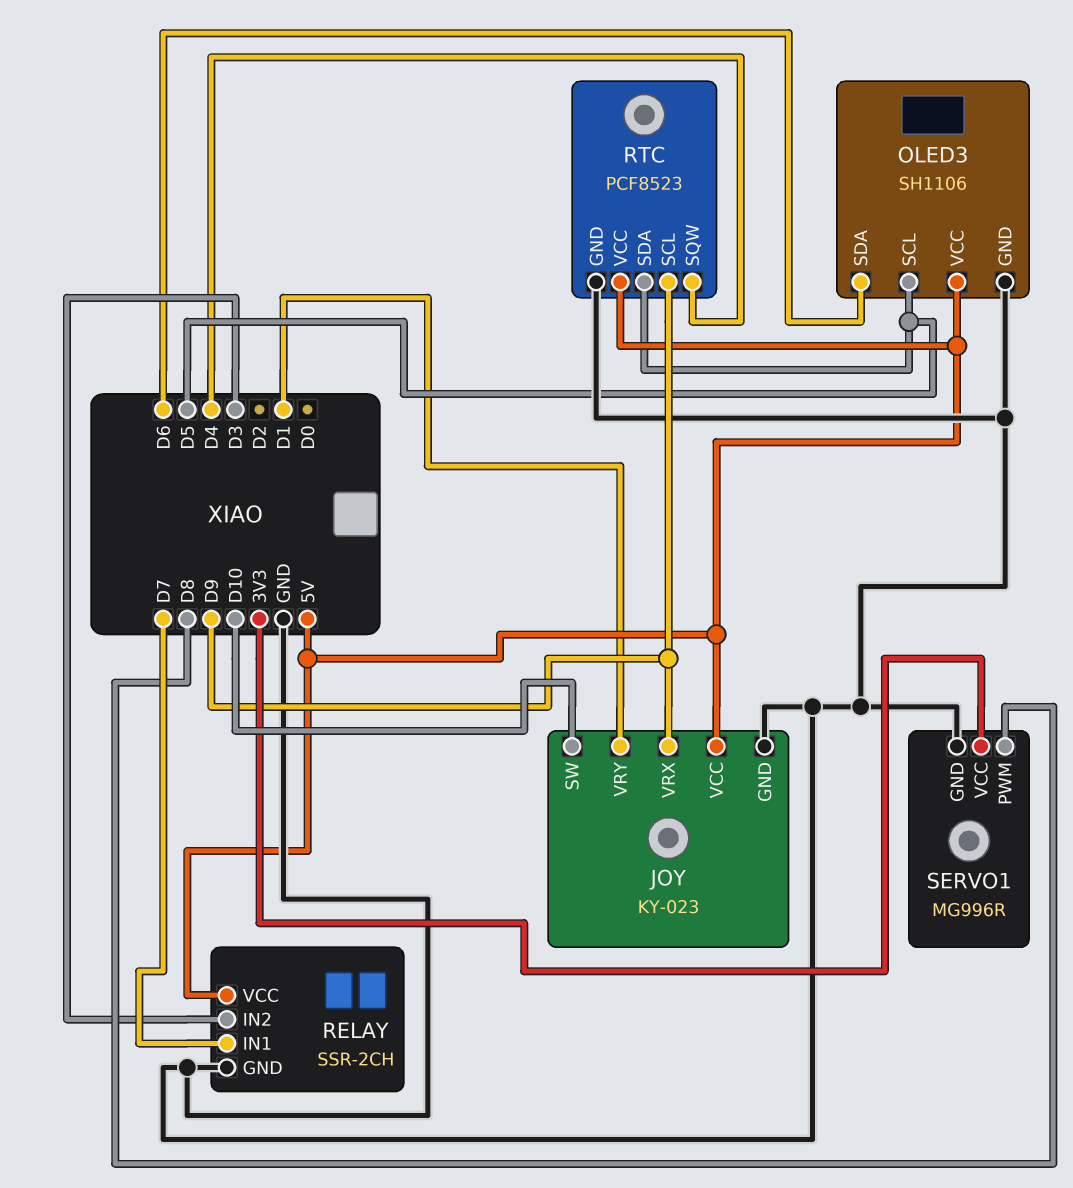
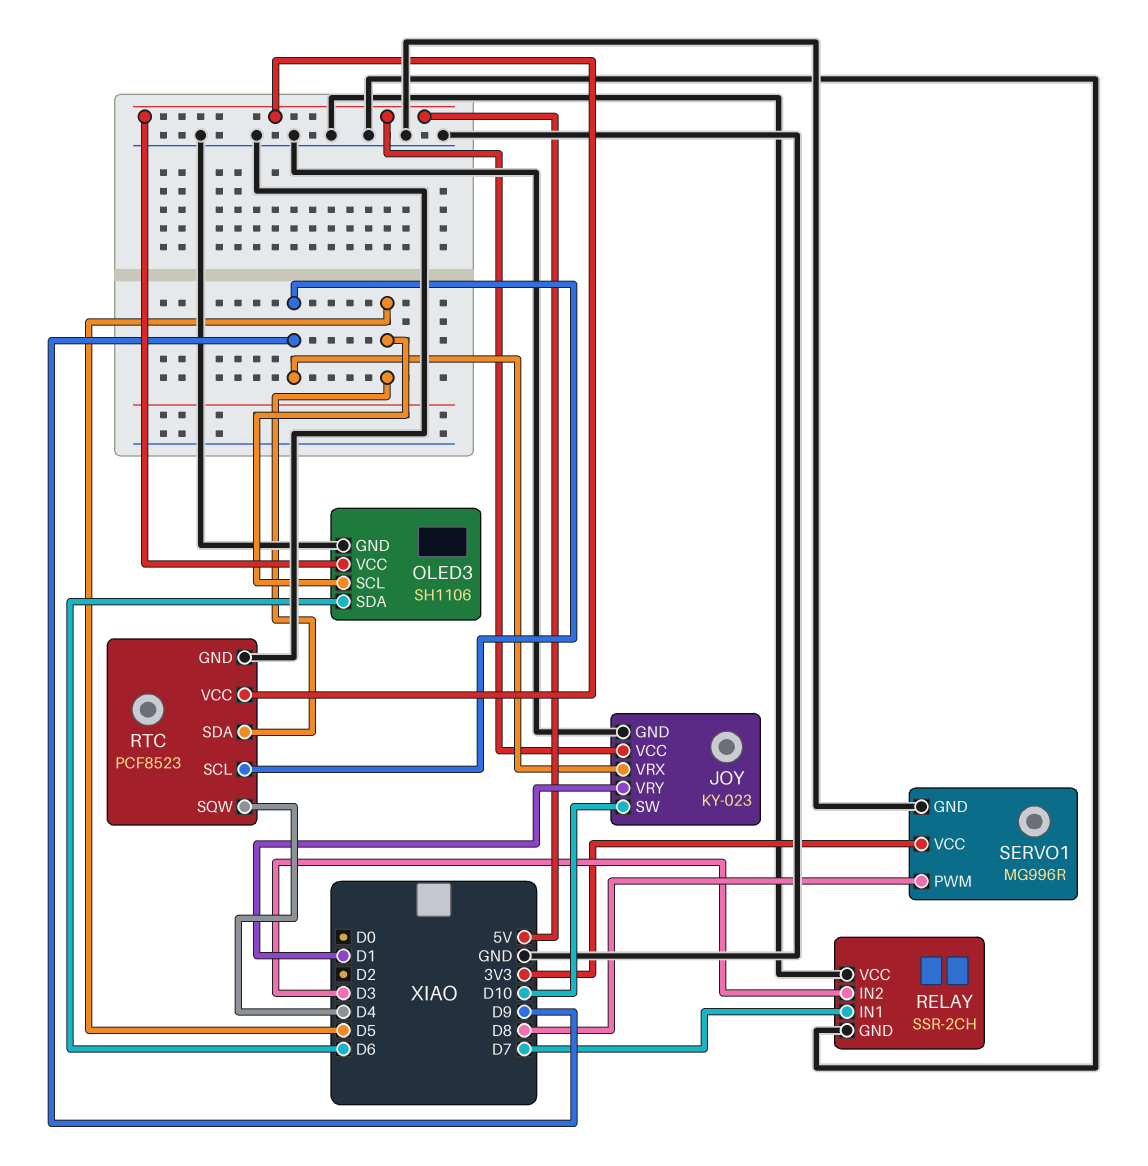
RELAY pin VCC: 5V -> GND

